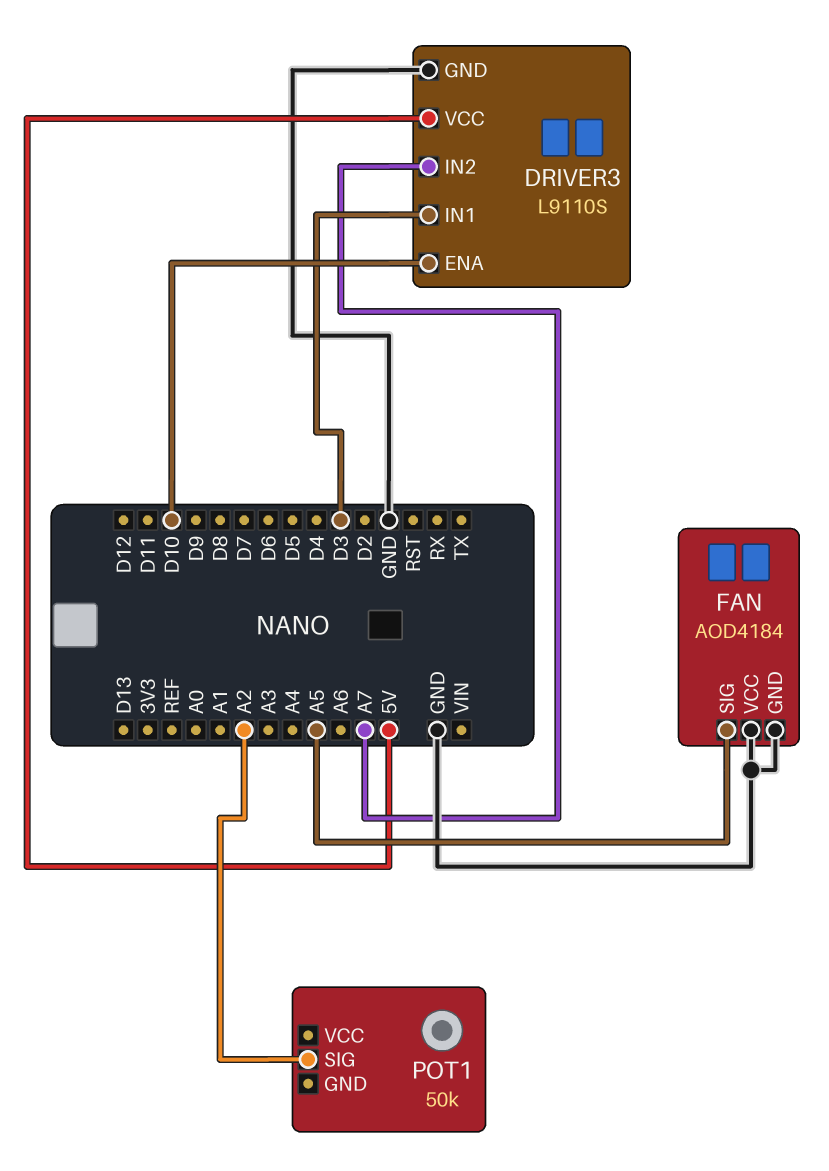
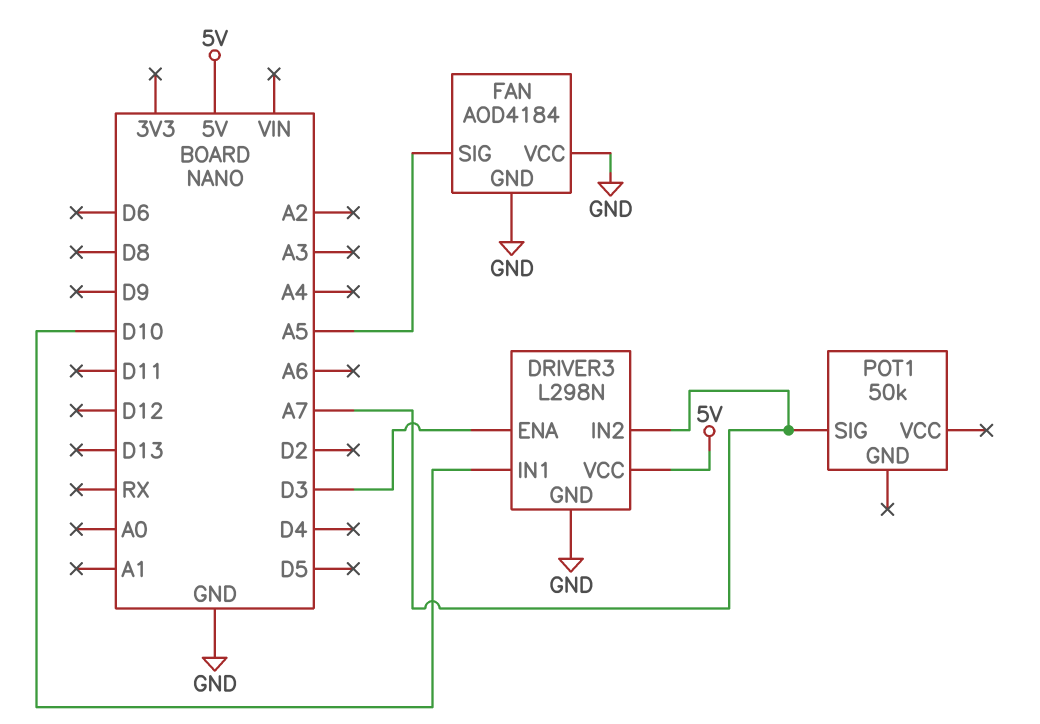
DRIVER3: L9110S -> L298N
DRIVER3 pin ENA: D10 -> D3
DRIVER3 pin IN1: D3 -> D10
POT1 pin SIG: A2 -> A7

